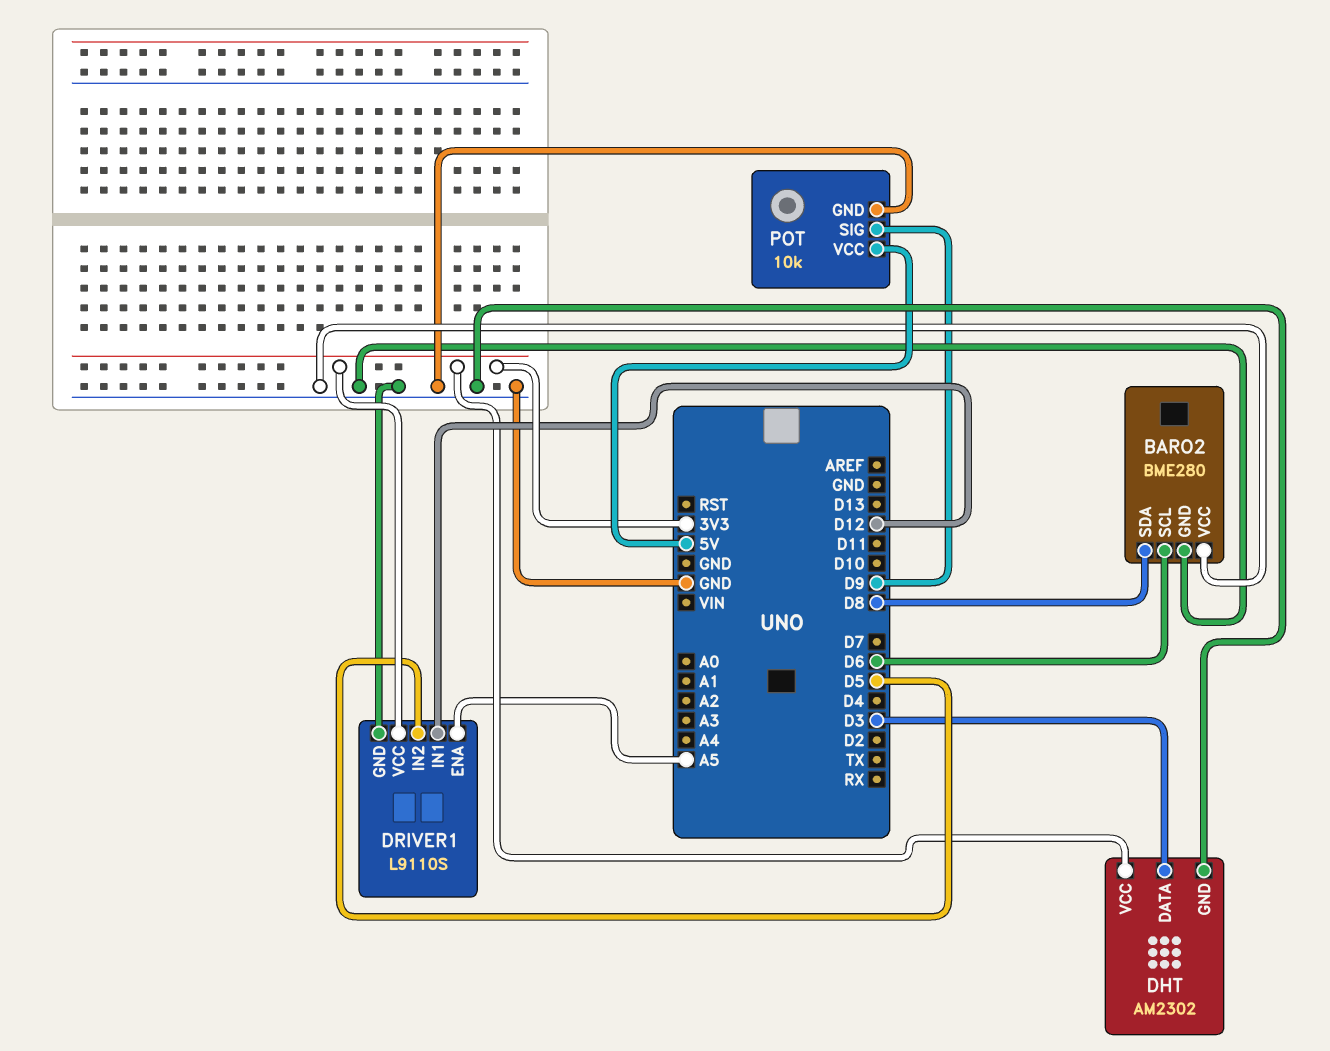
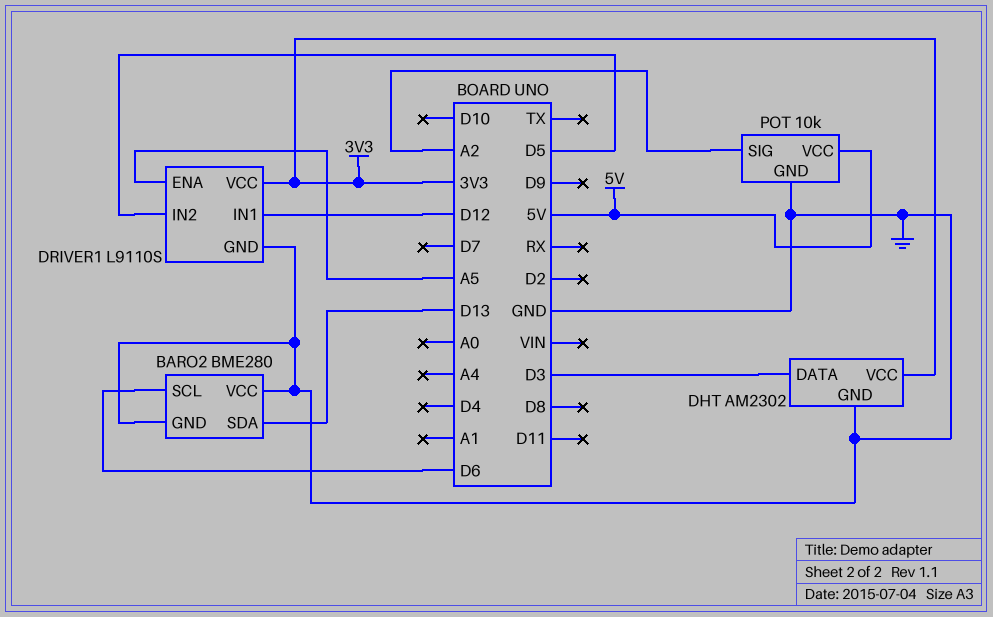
BARO2 pin SDA: D8 -> D13
POT pin SIG: D9 -> A2

